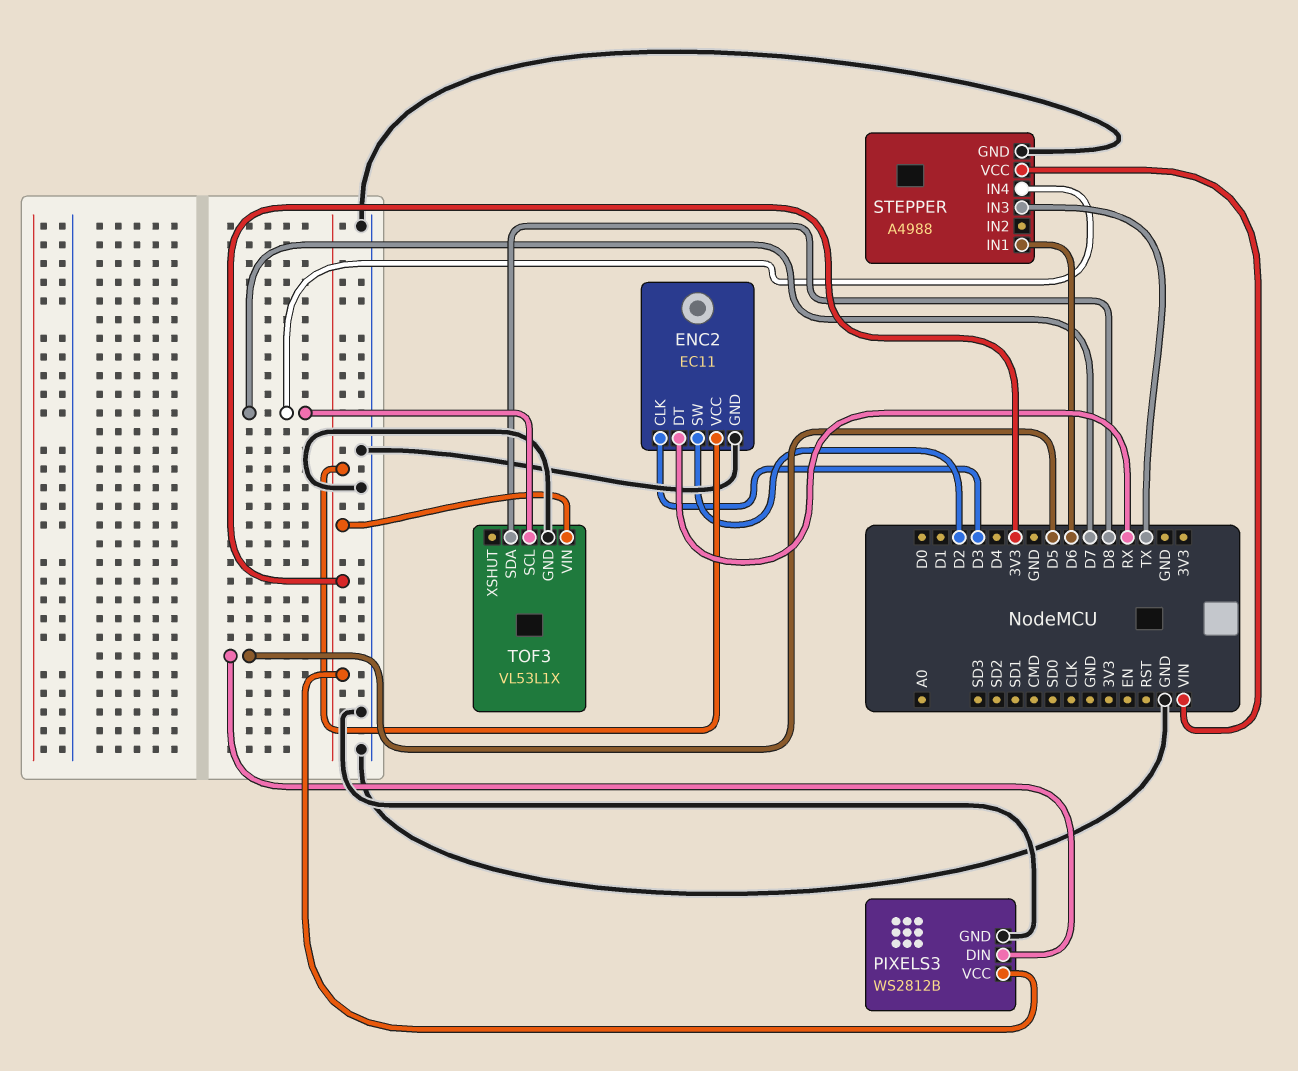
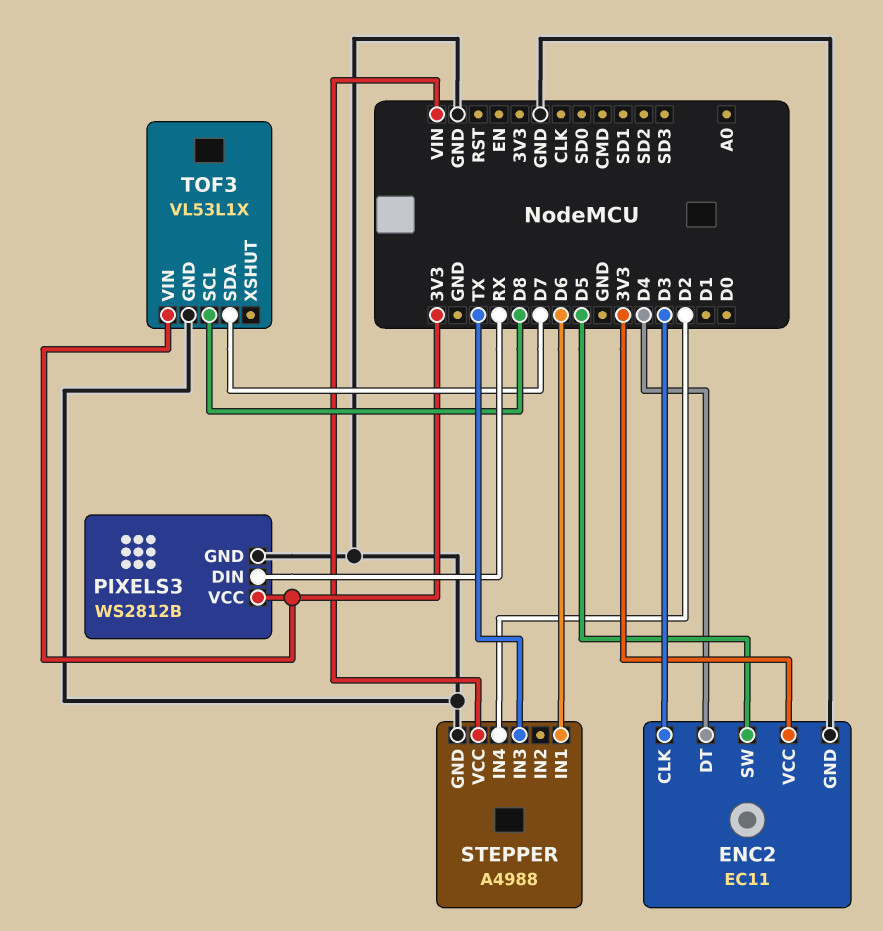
ENC2 pin DT: RX -> D4
ENC2 pin SW: D2 -> D5
PIXELS3 pin DIN: D5 -> RX
STEPPER pin IN4: D7 -> D2
TOF3 pin SCL: D7 -> D8
TOF3 pin SDA: D8 -> D7

